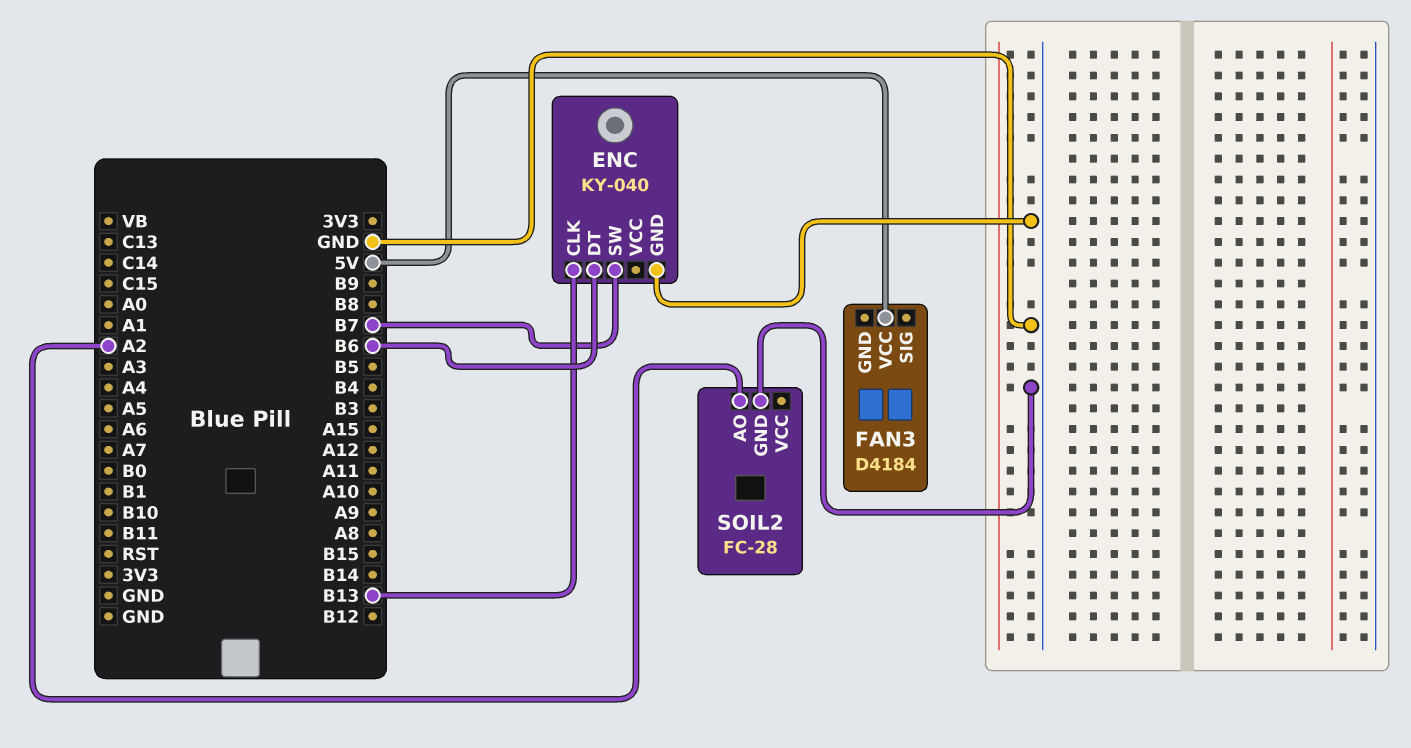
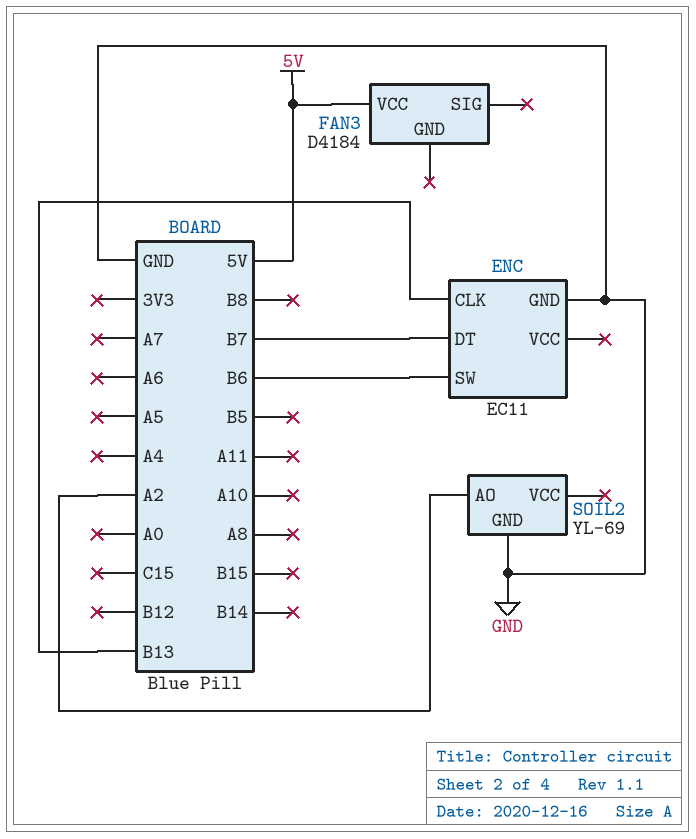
ENC: KY-040 -> EC11
ENC pin DT: B6 -> B7
ENC pin SW: B7 -> B6
SOIL2: FC-28 -> YL-69

